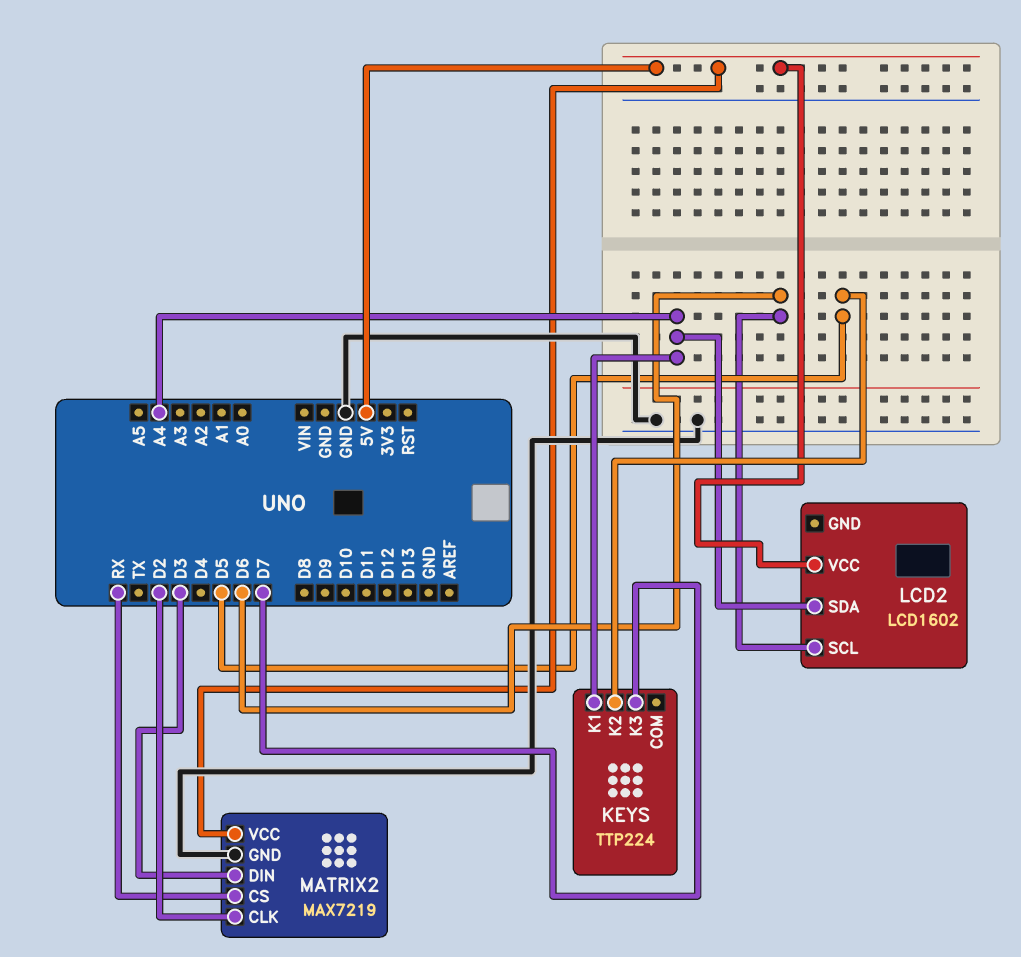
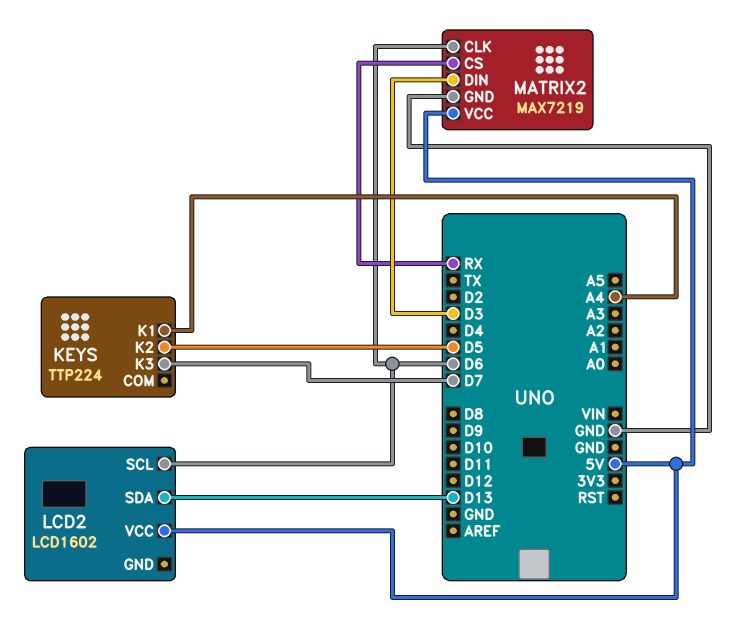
LCD2 pin SDA: A4 -> D13
MATRIX2 pin CLK: D2 -> D6

